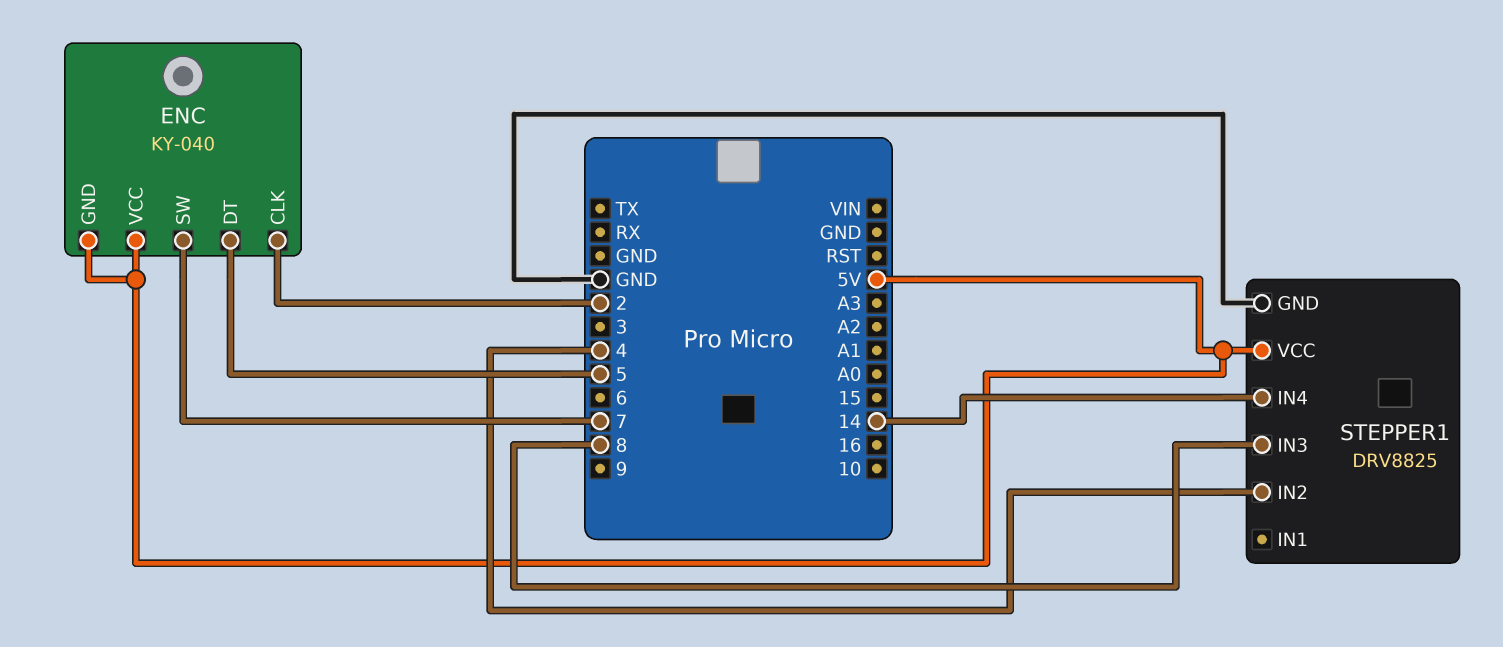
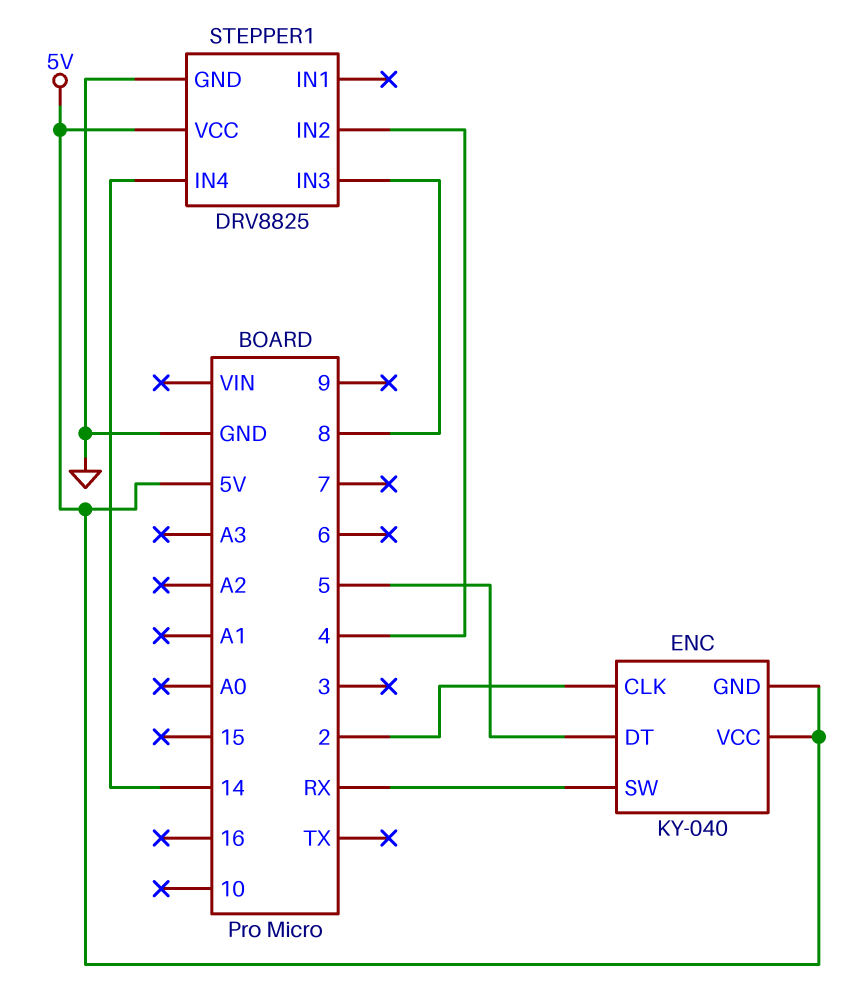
ENC pin SW: 7 -> RX

